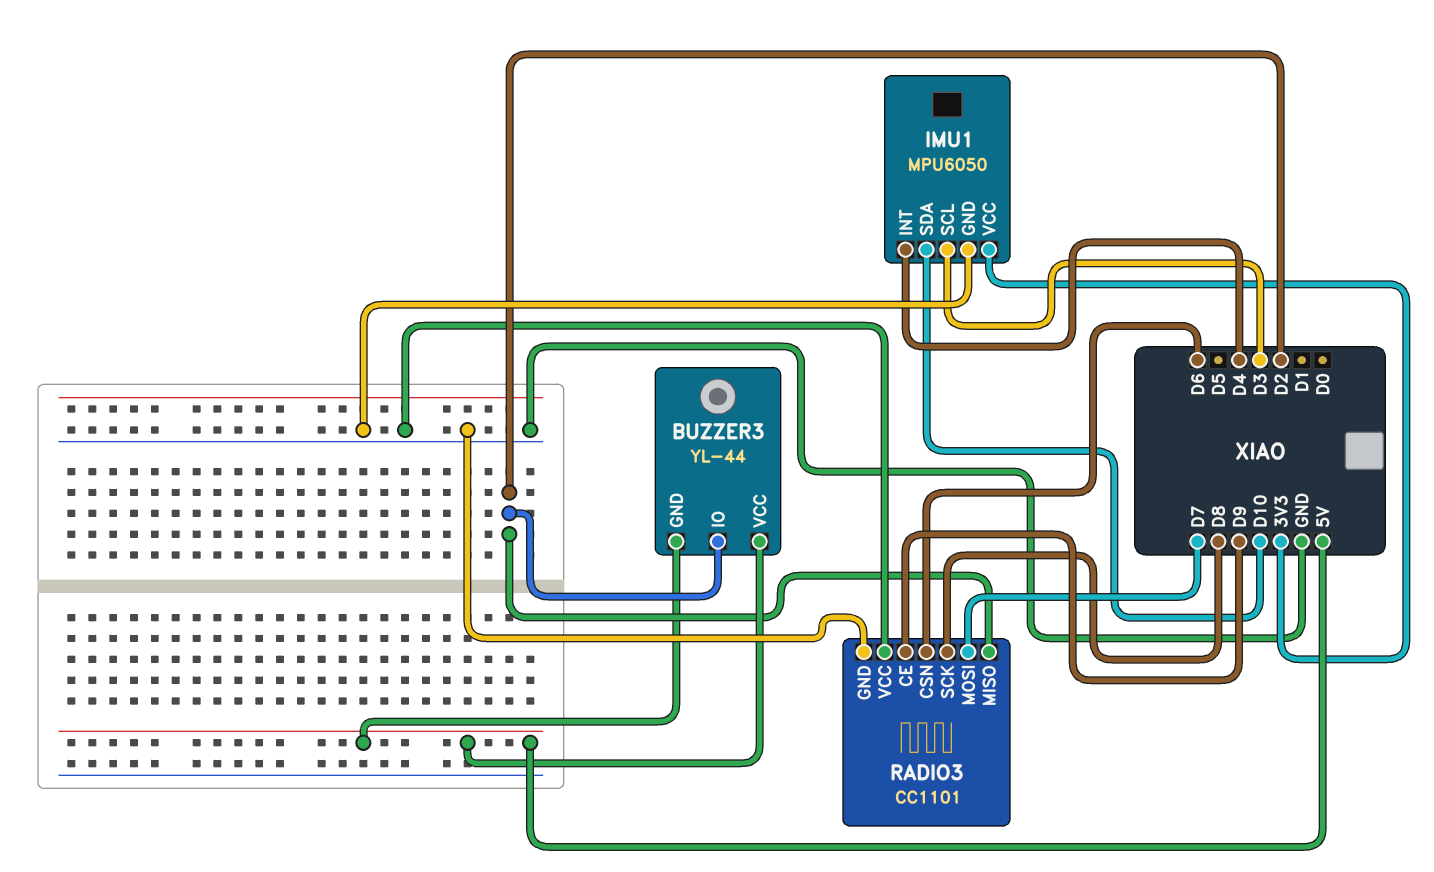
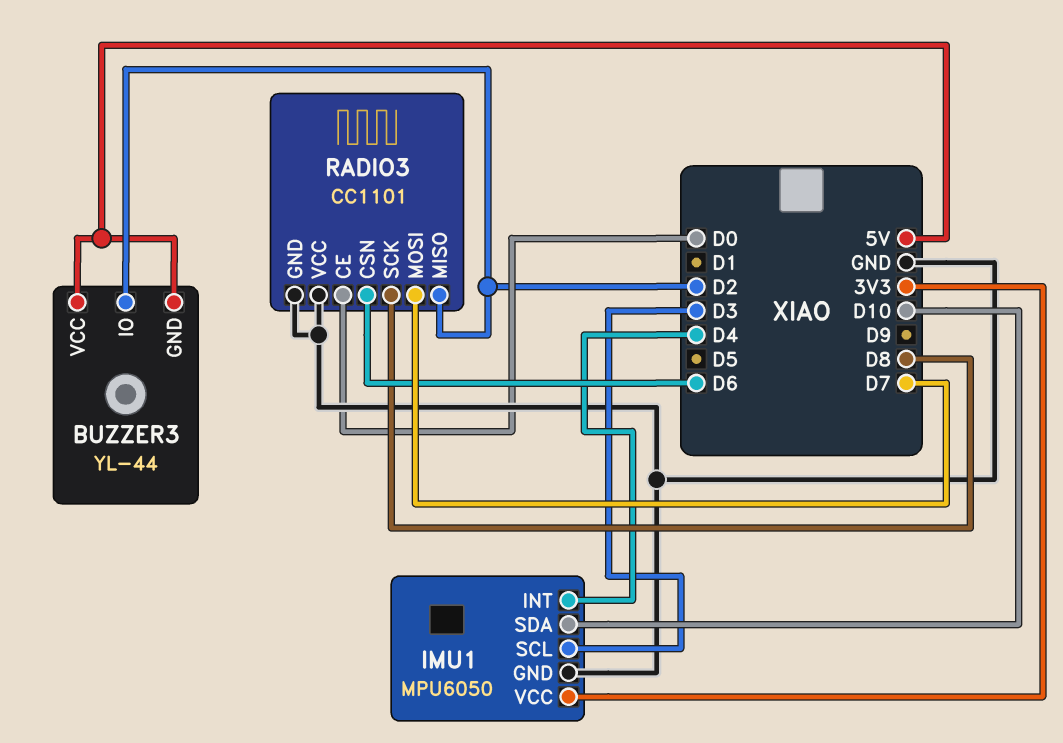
RADIO3 pin CE: D9 -> D0

